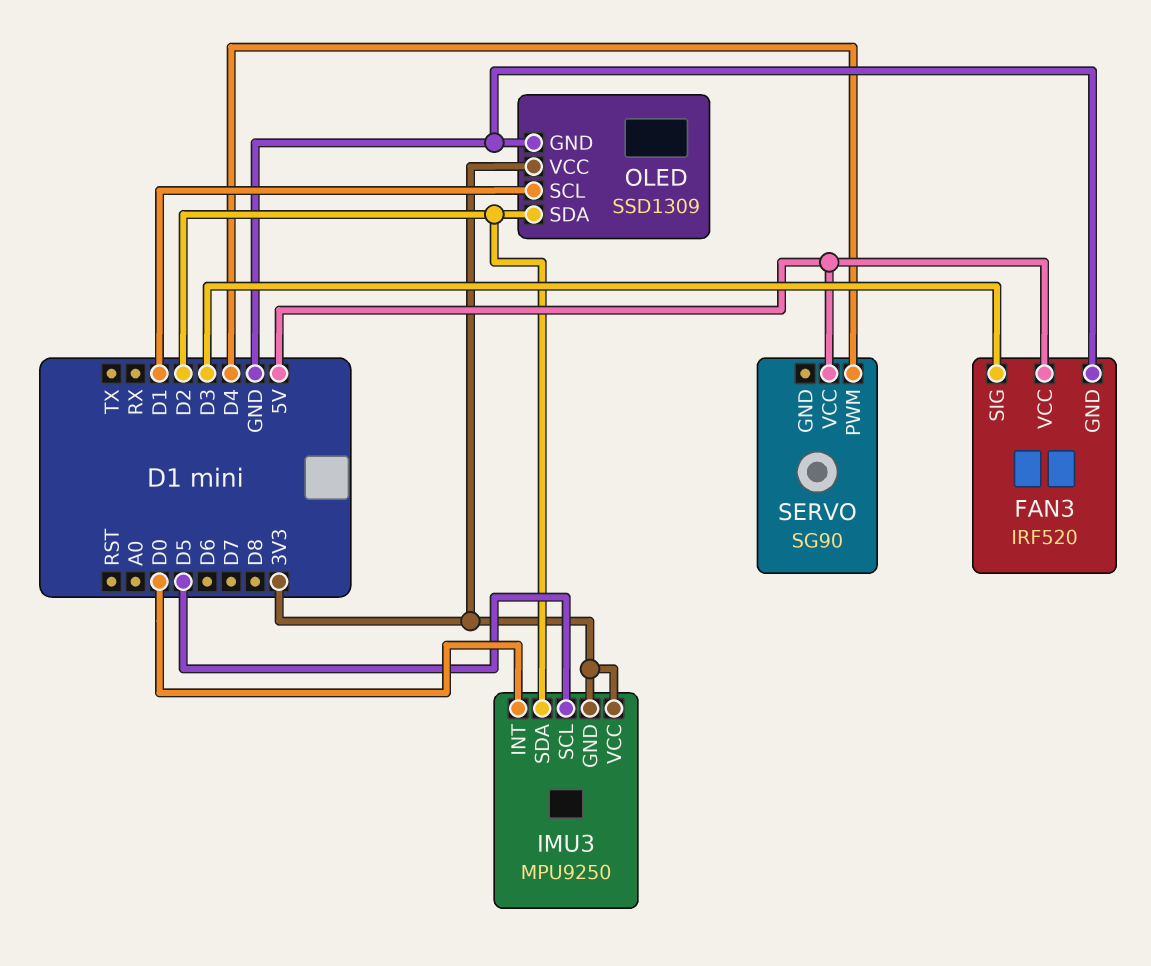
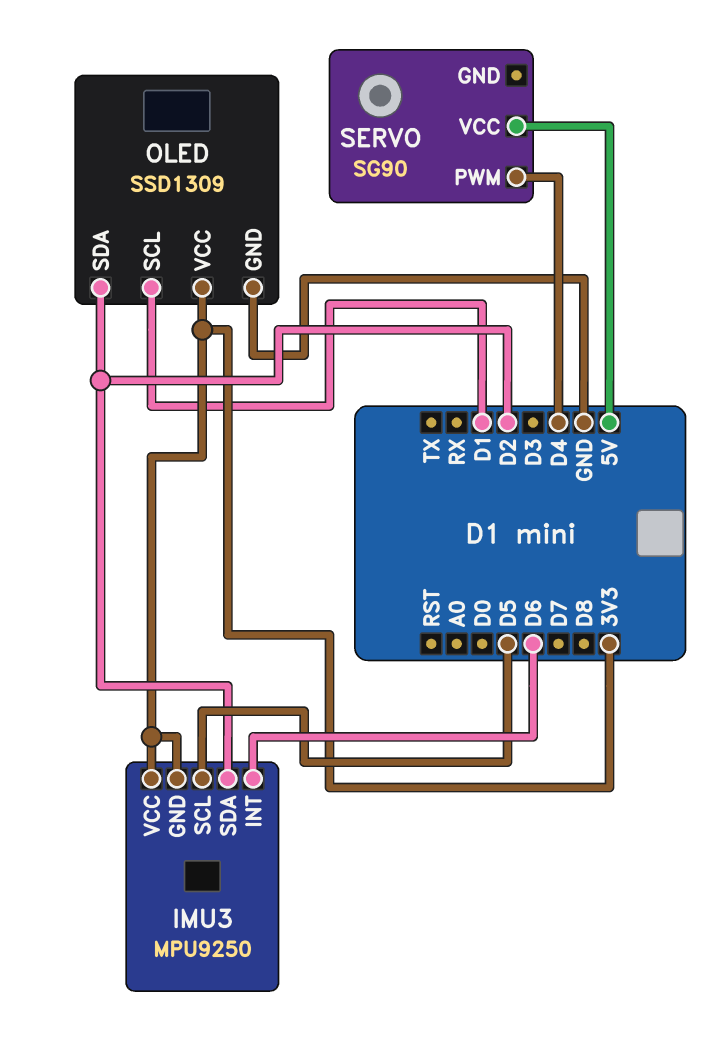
FAN3: IRF520 -> none
FAN3 pin GND: GND -> none
FAN3 pin SIG: D3 -> none
FAN3 pin VCC: 5V -> none
IMU3 pin INT: D0 -> D6

